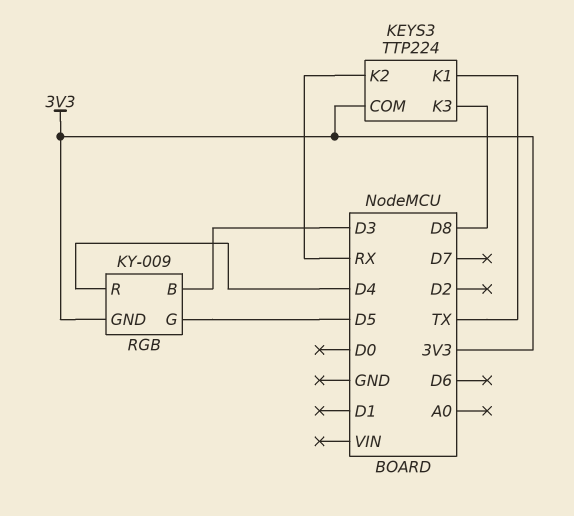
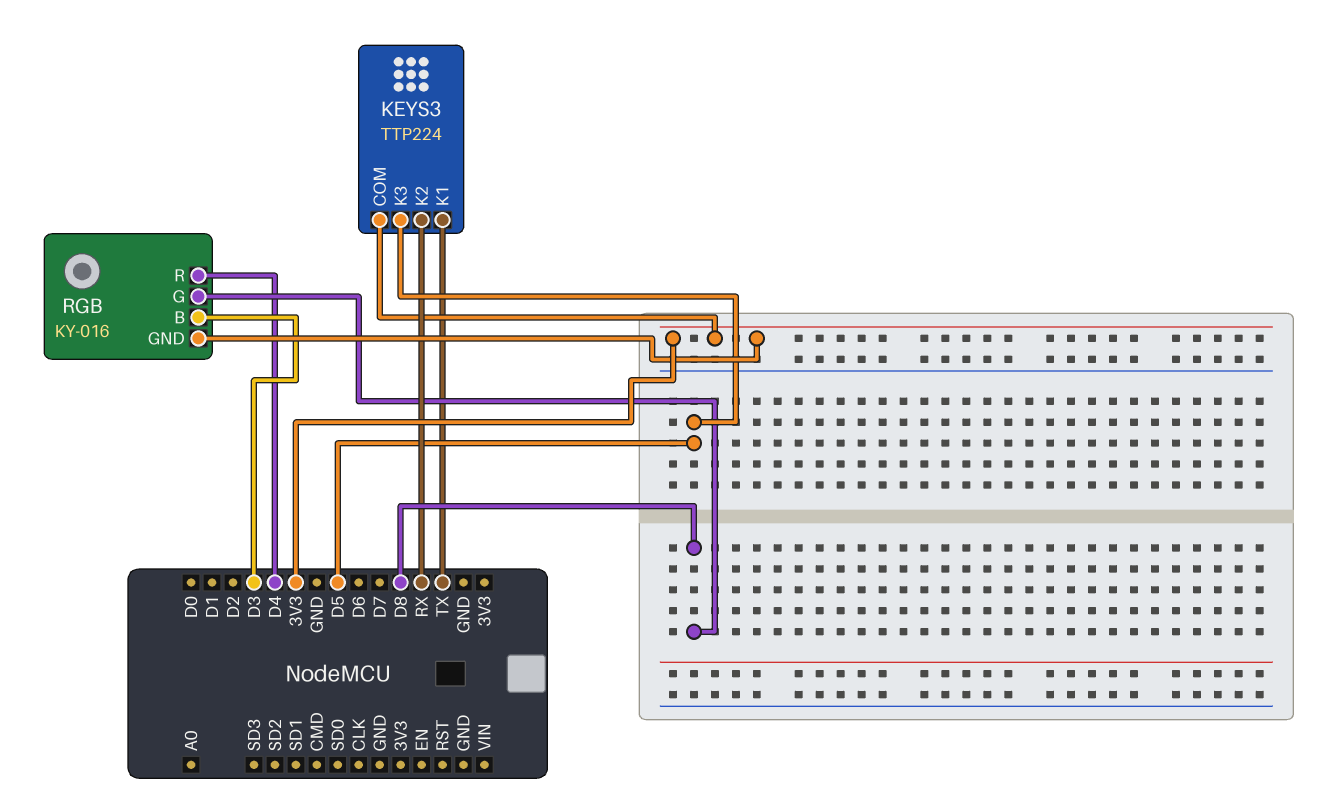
KEYS3 pin K3: D8 -> D5
RGB: KY-009 -> KY-016
RGB pin G: D5 -> D8

